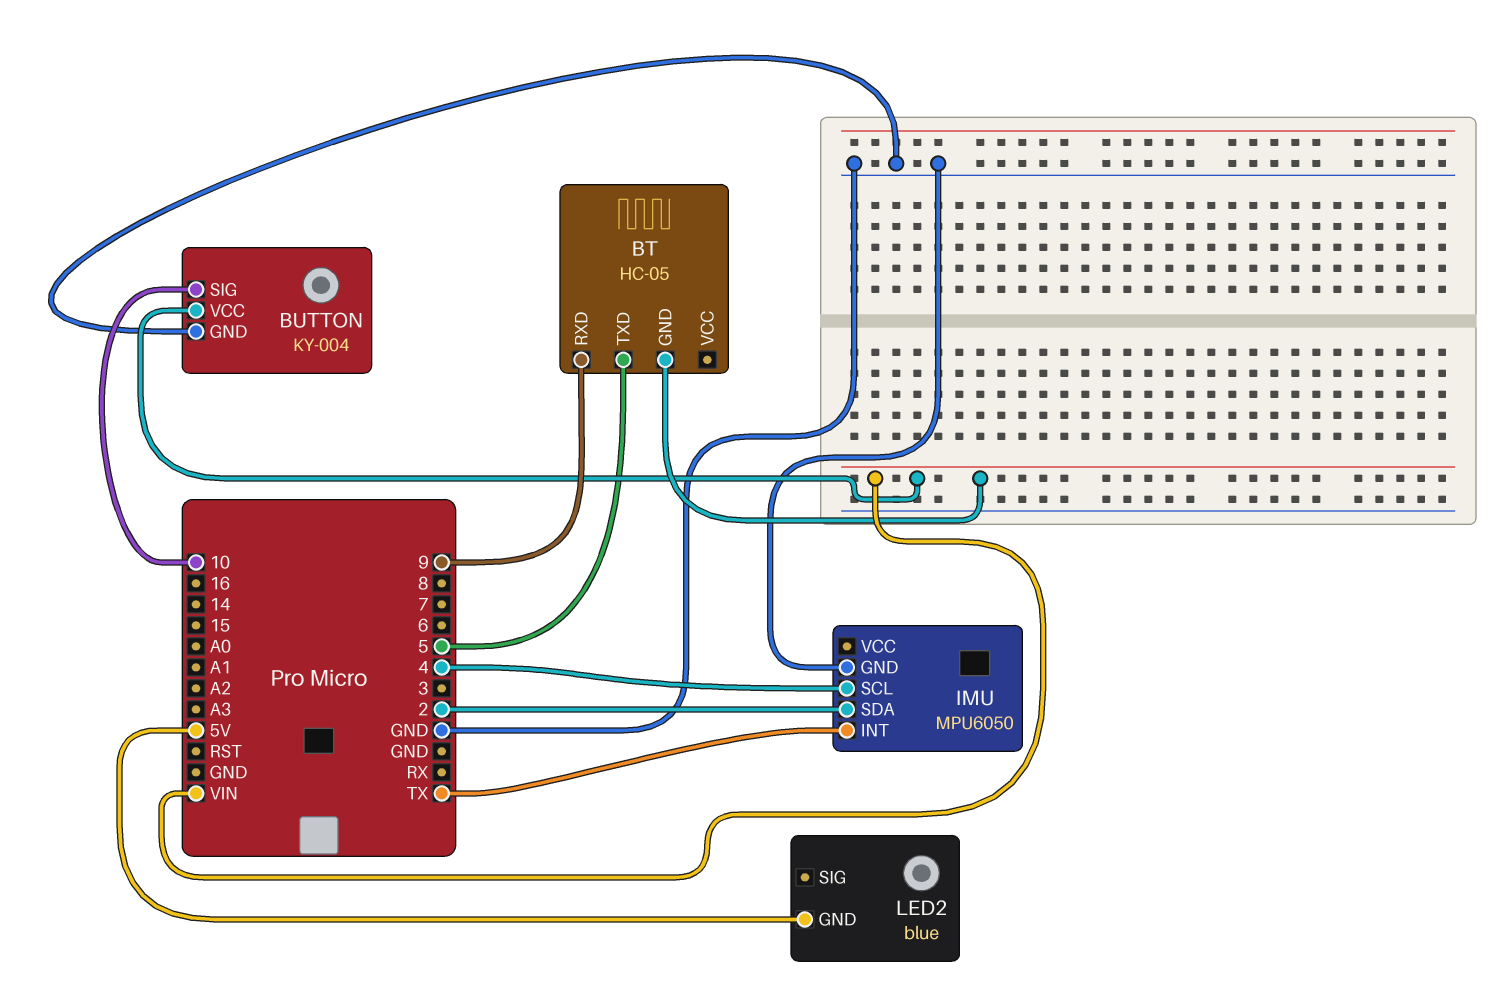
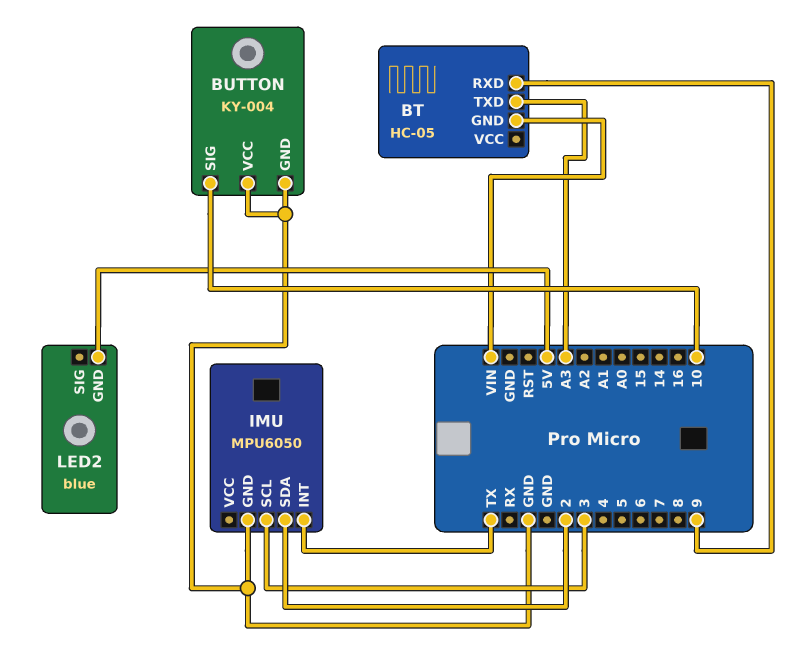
BT pin TXD: 5 -> A3
BUTTON pin VCC: VIN -> GND
IMU pin SCL: 4 -> 3

